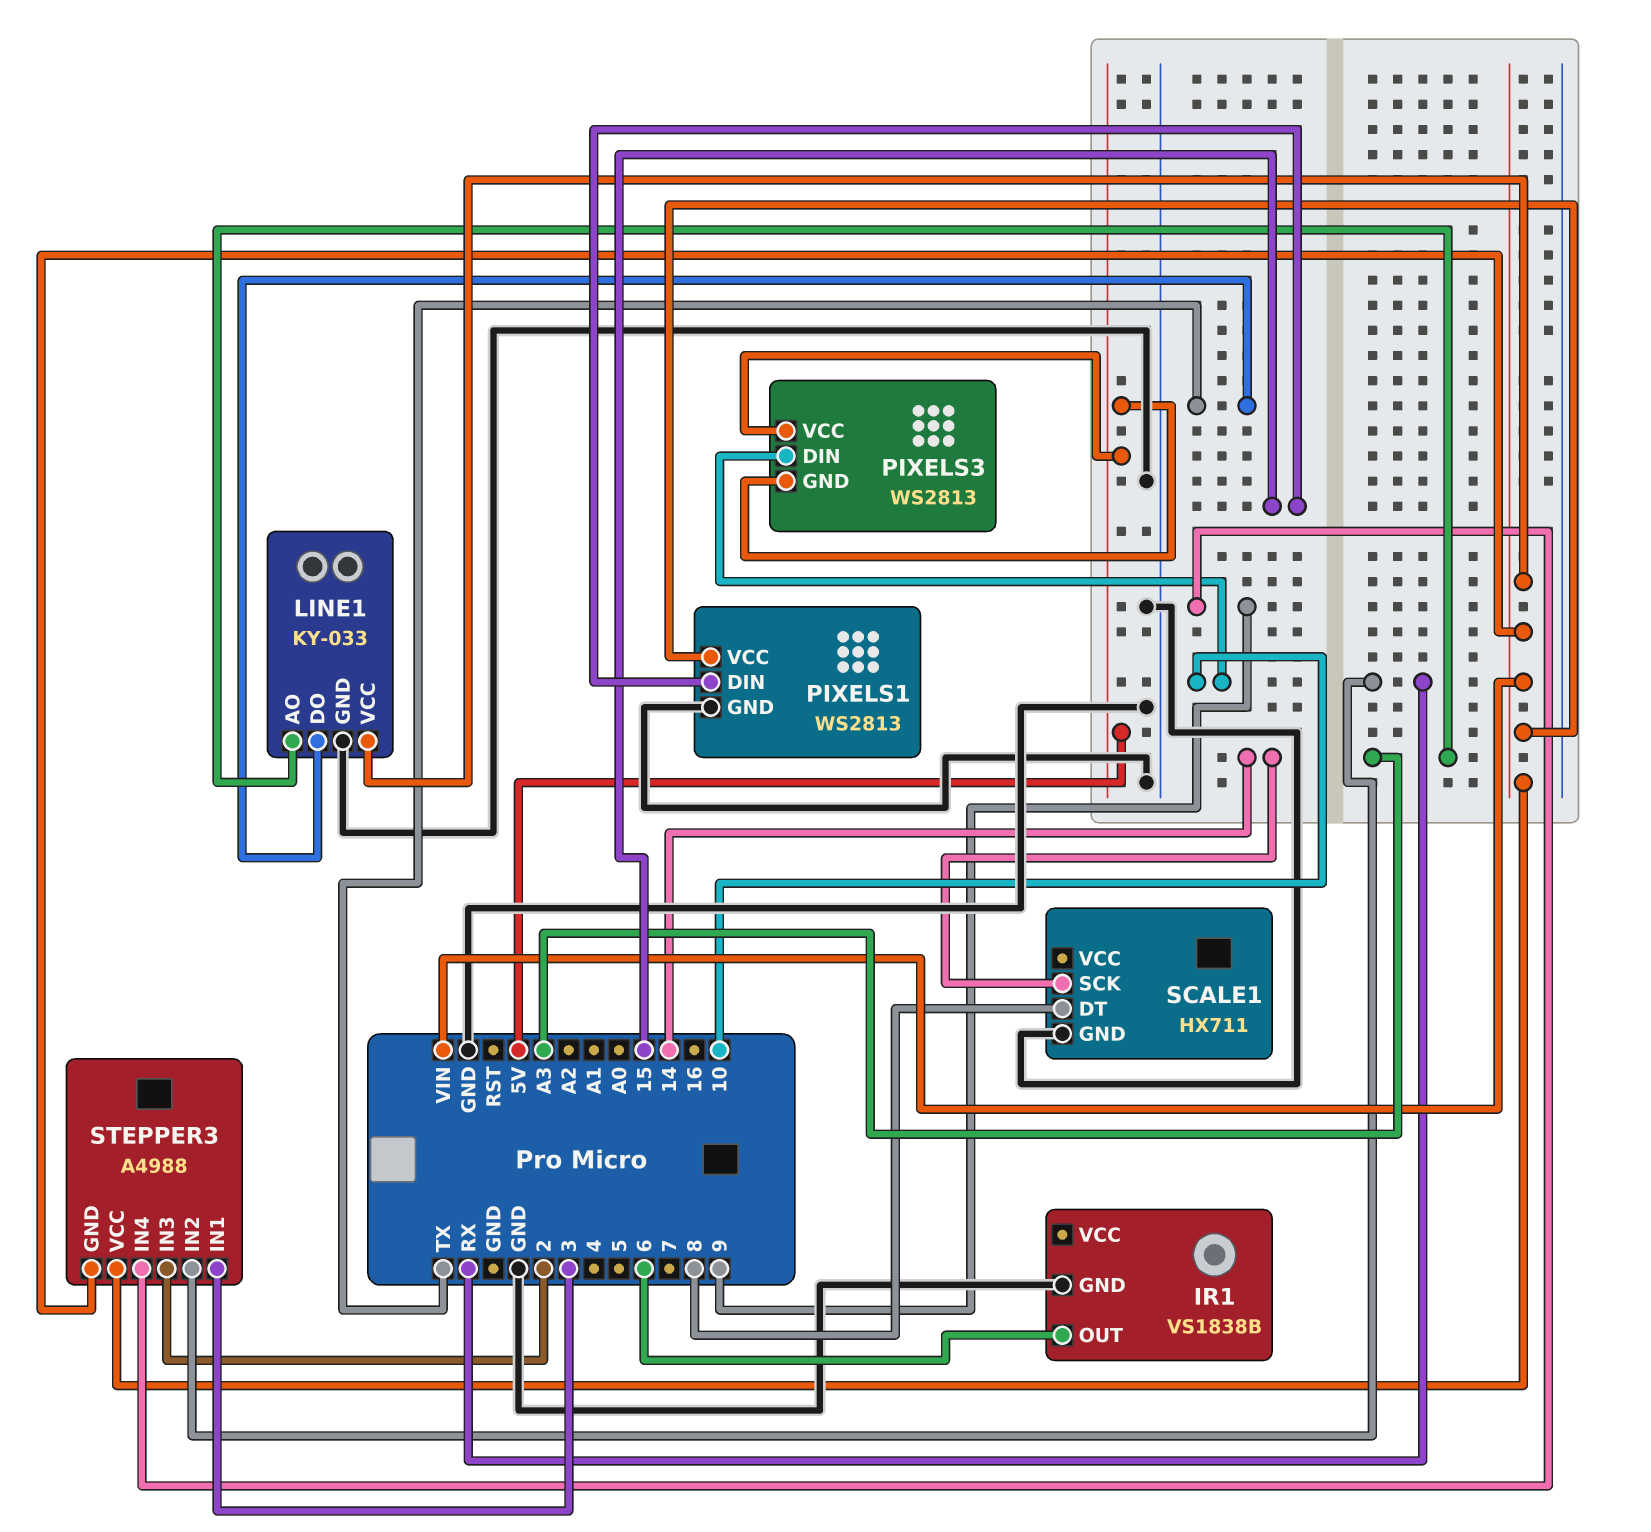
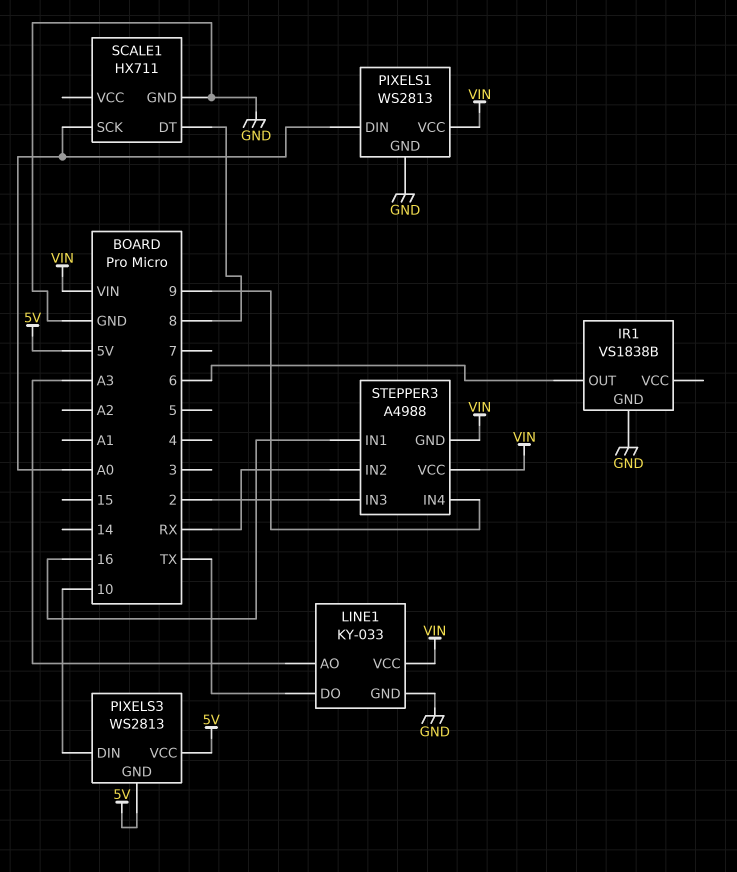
PIXELS1 pin DIN: 15 -> A0
SCALE1 pin SCK: 14 -> A0
STEPPER3 pin IN1: 3 -> 16

